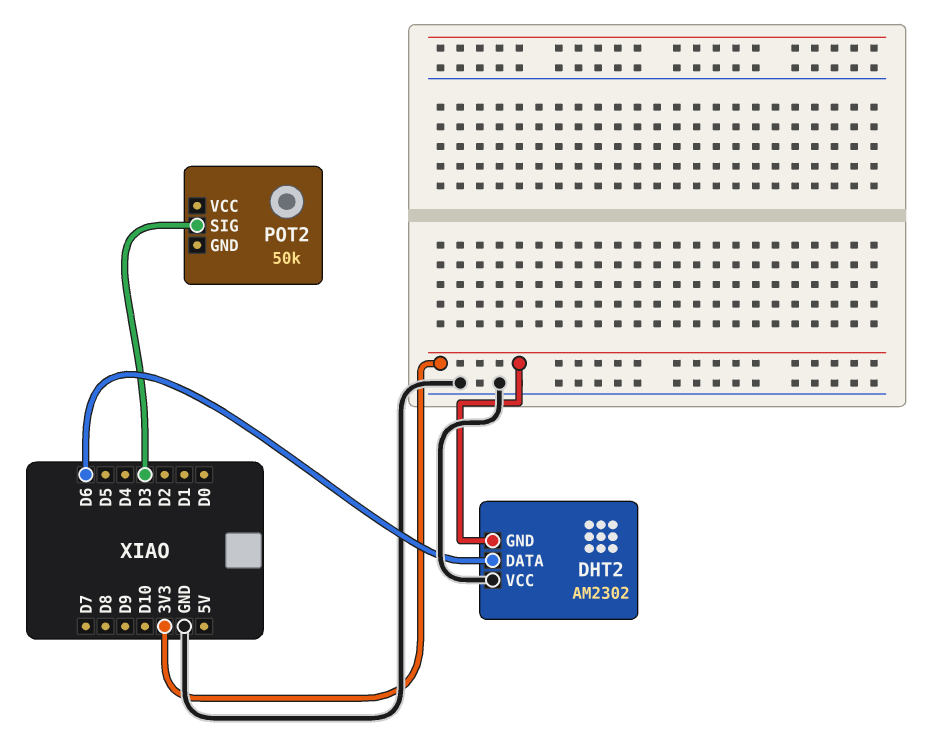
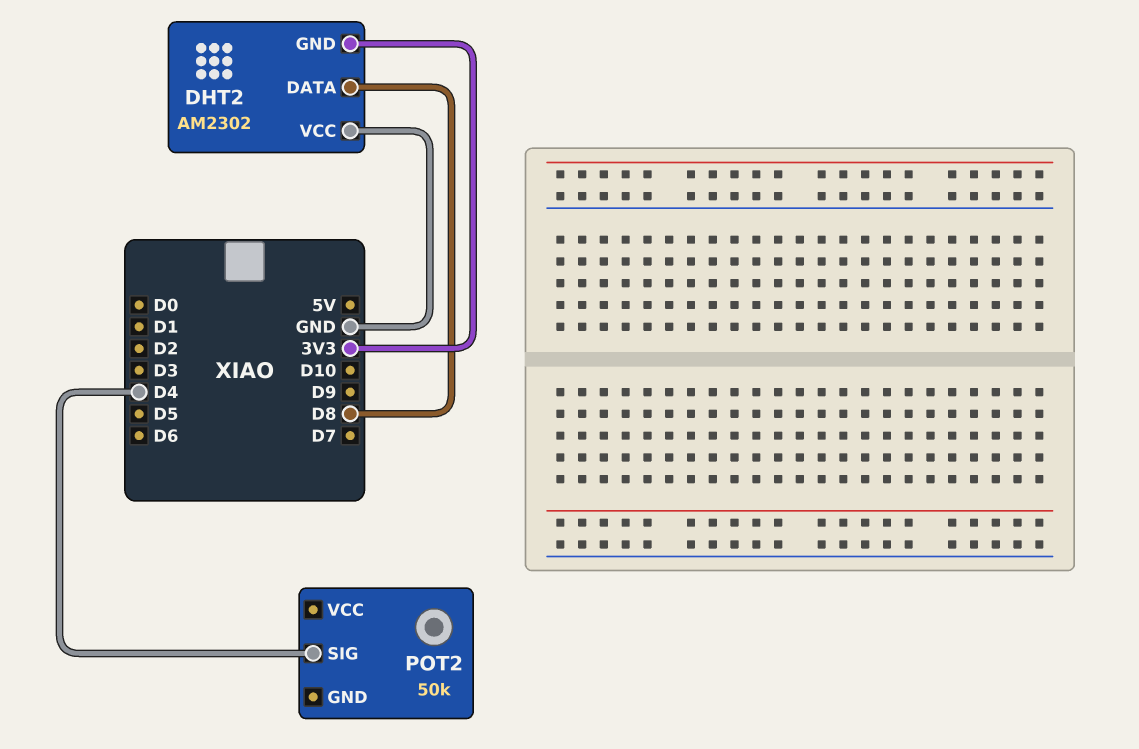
DHT2 pin DATA: D6 -> D8
POT2 pin SIG: D3 -> D4

